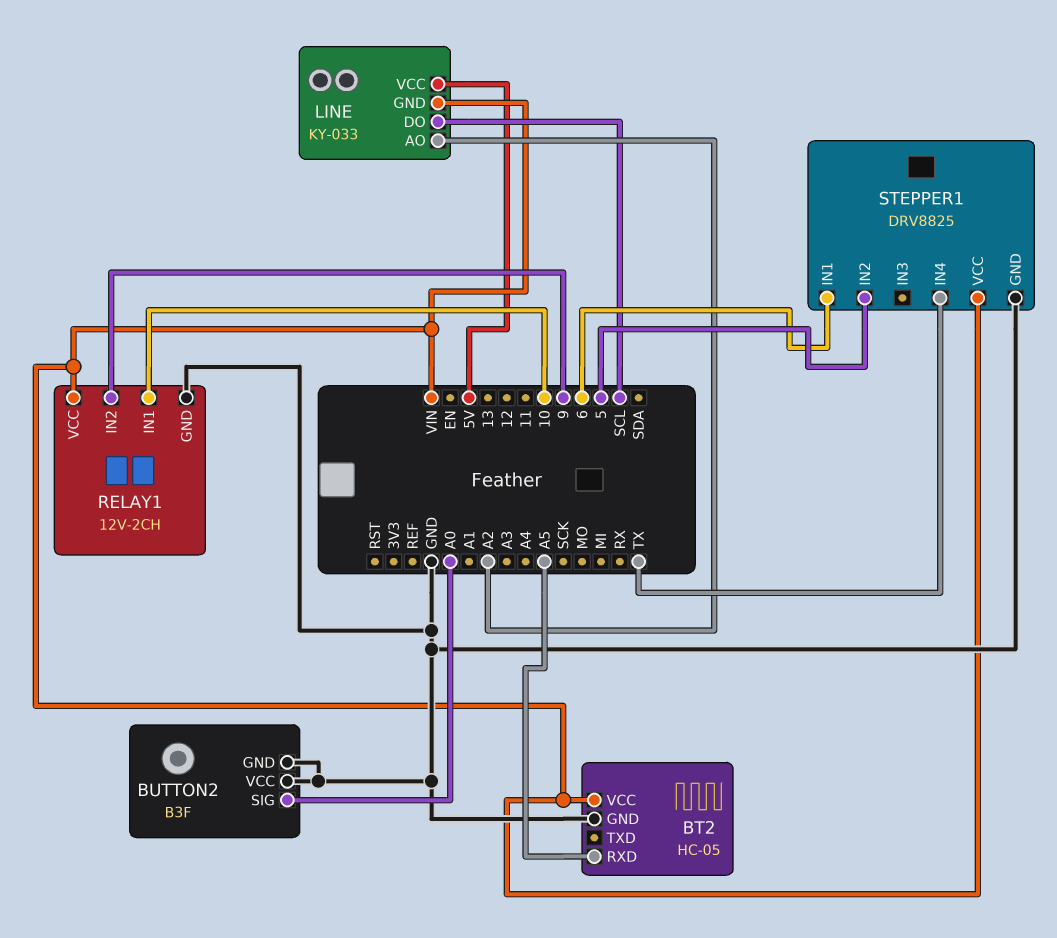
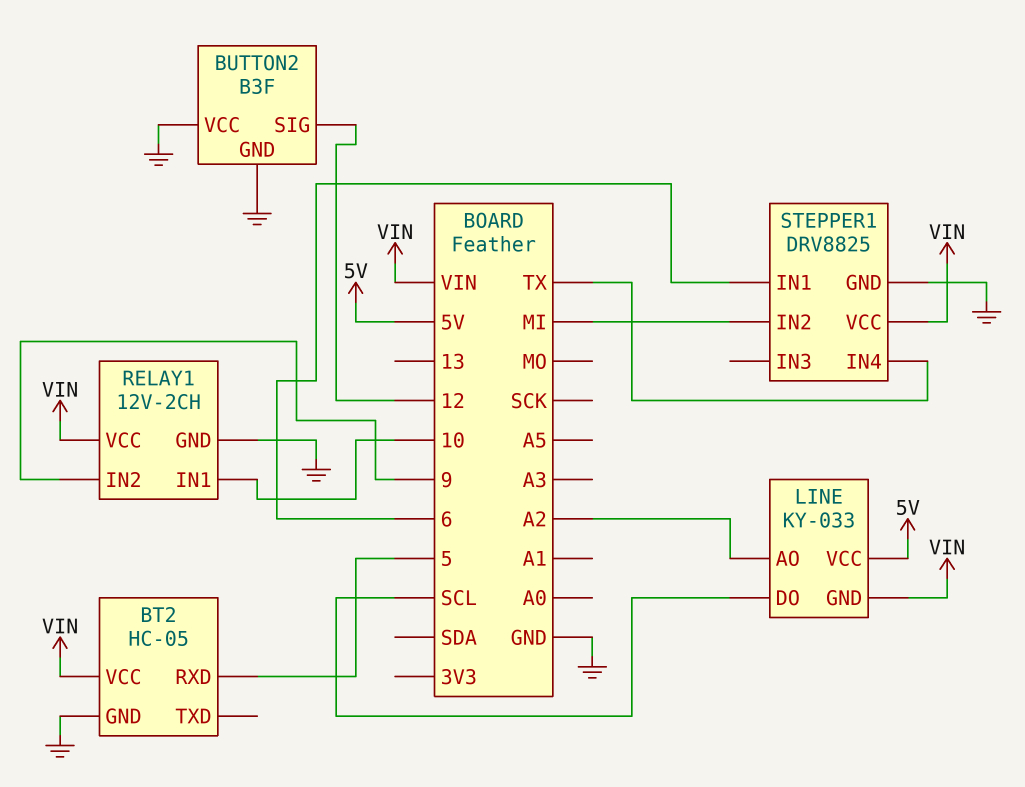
BT2 pin RXD: A5 -> 5
BUTTON2 pin SIG: A0 -> 12
STEPPER1 pin IN2: 5 -> MI

